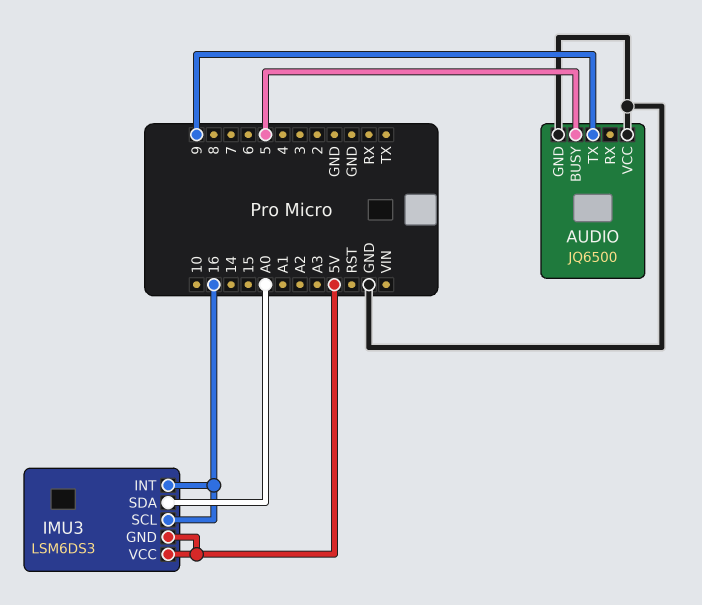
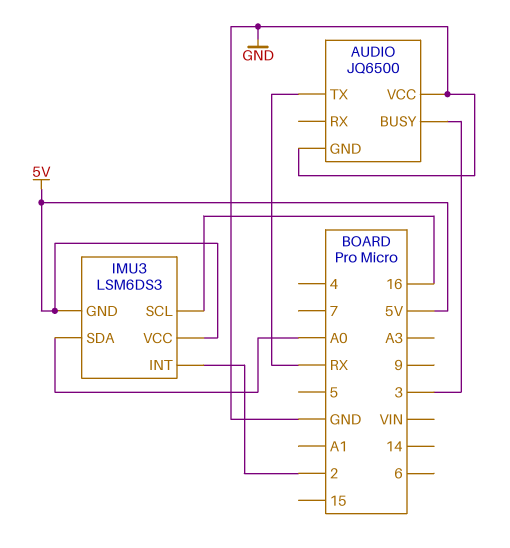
AUDIO pin BUSY: 5 -> 3
AUDIO pin TX: 9 -> RX
IMU3 pin INT: 16 -> 2

